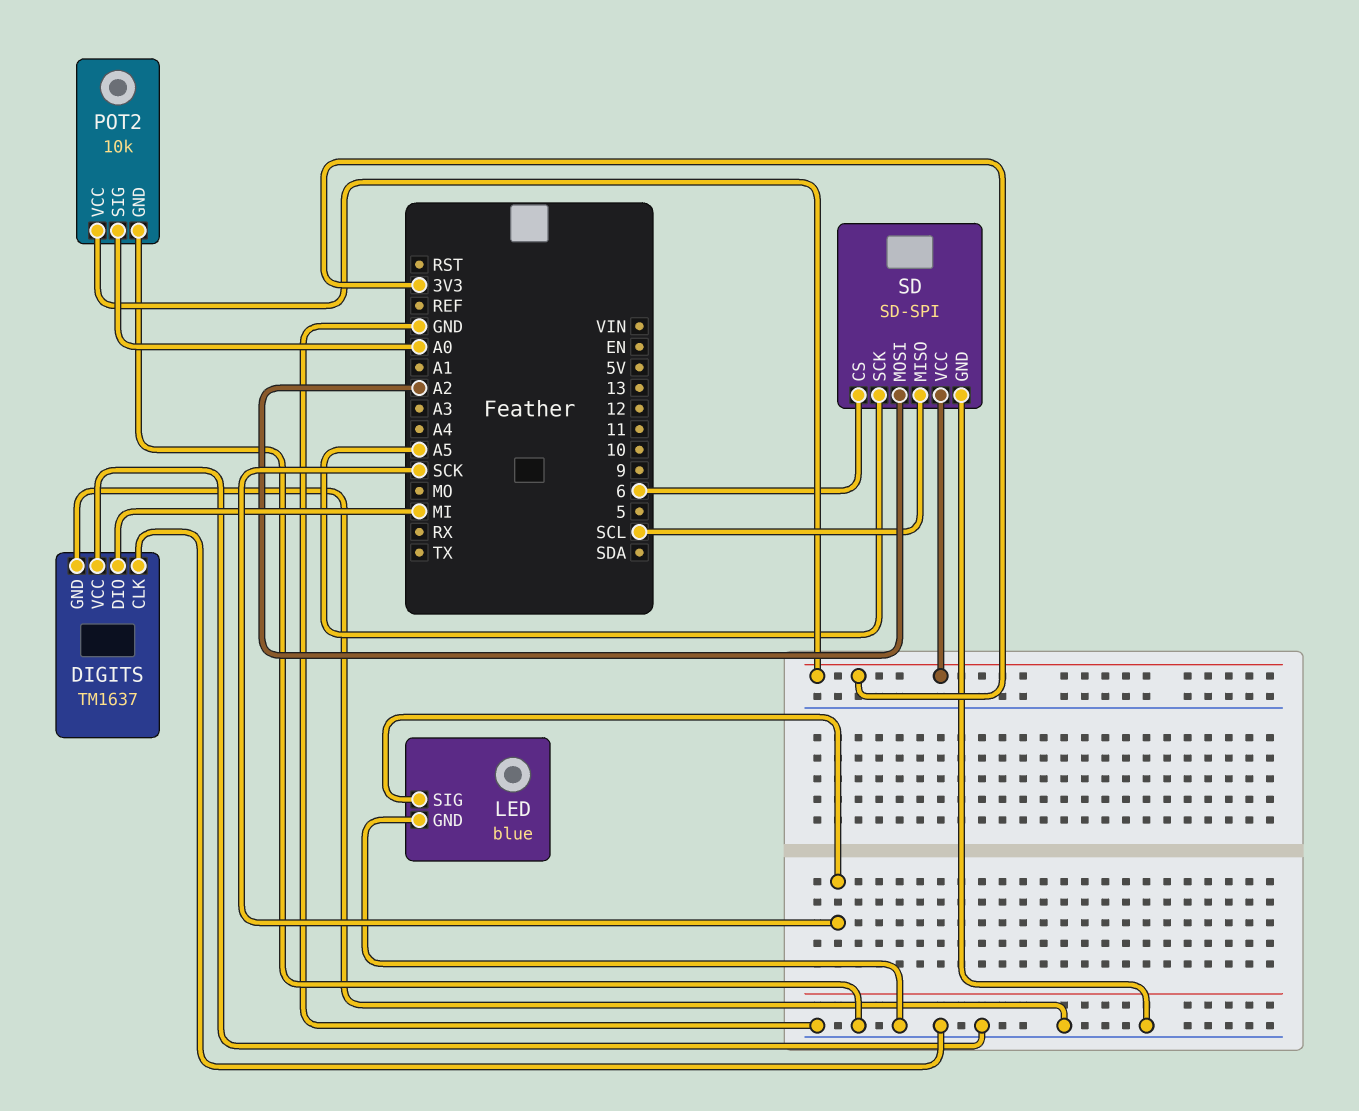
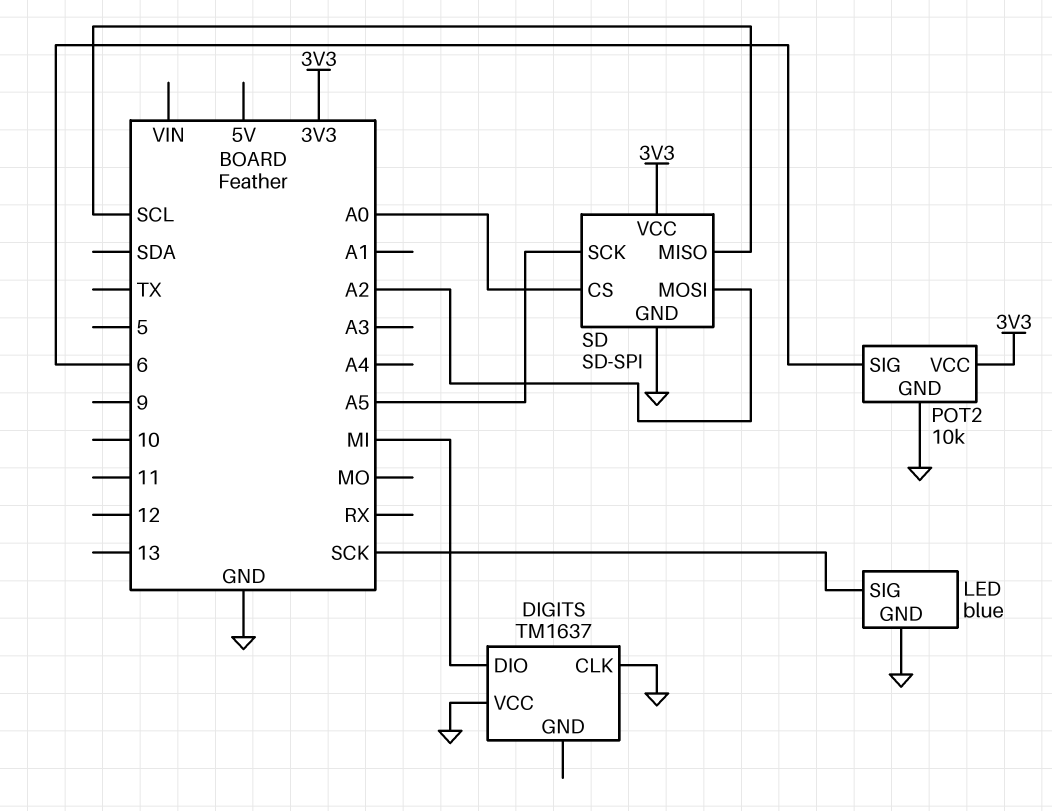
DIGITS pin GND: GND -> none
POT2 pin SIG: A0 -> 6
SD pin CS: 6 -> A0

